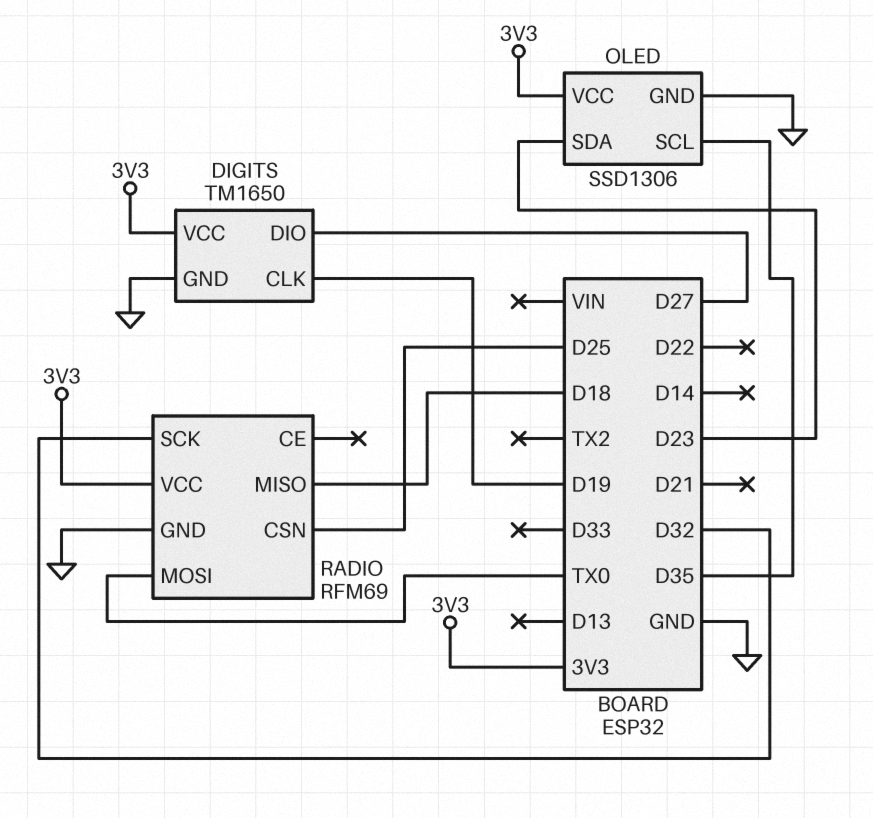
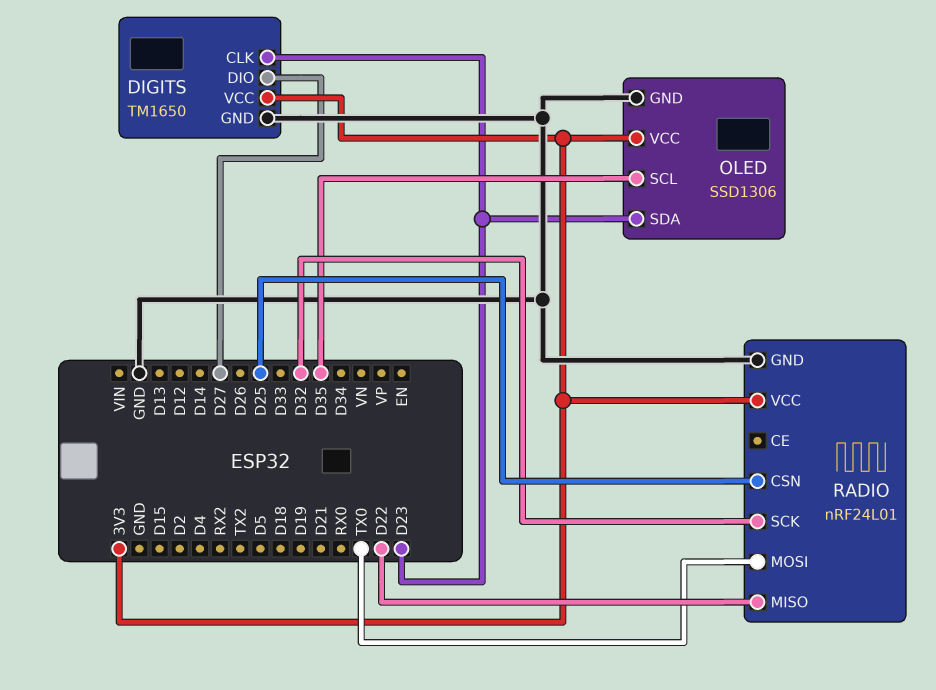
DIGITS pin CLK: D19 -> D23
RADIO: RFM69 -> nRF24L01
RADIO pin MISO: D18 -> D22

